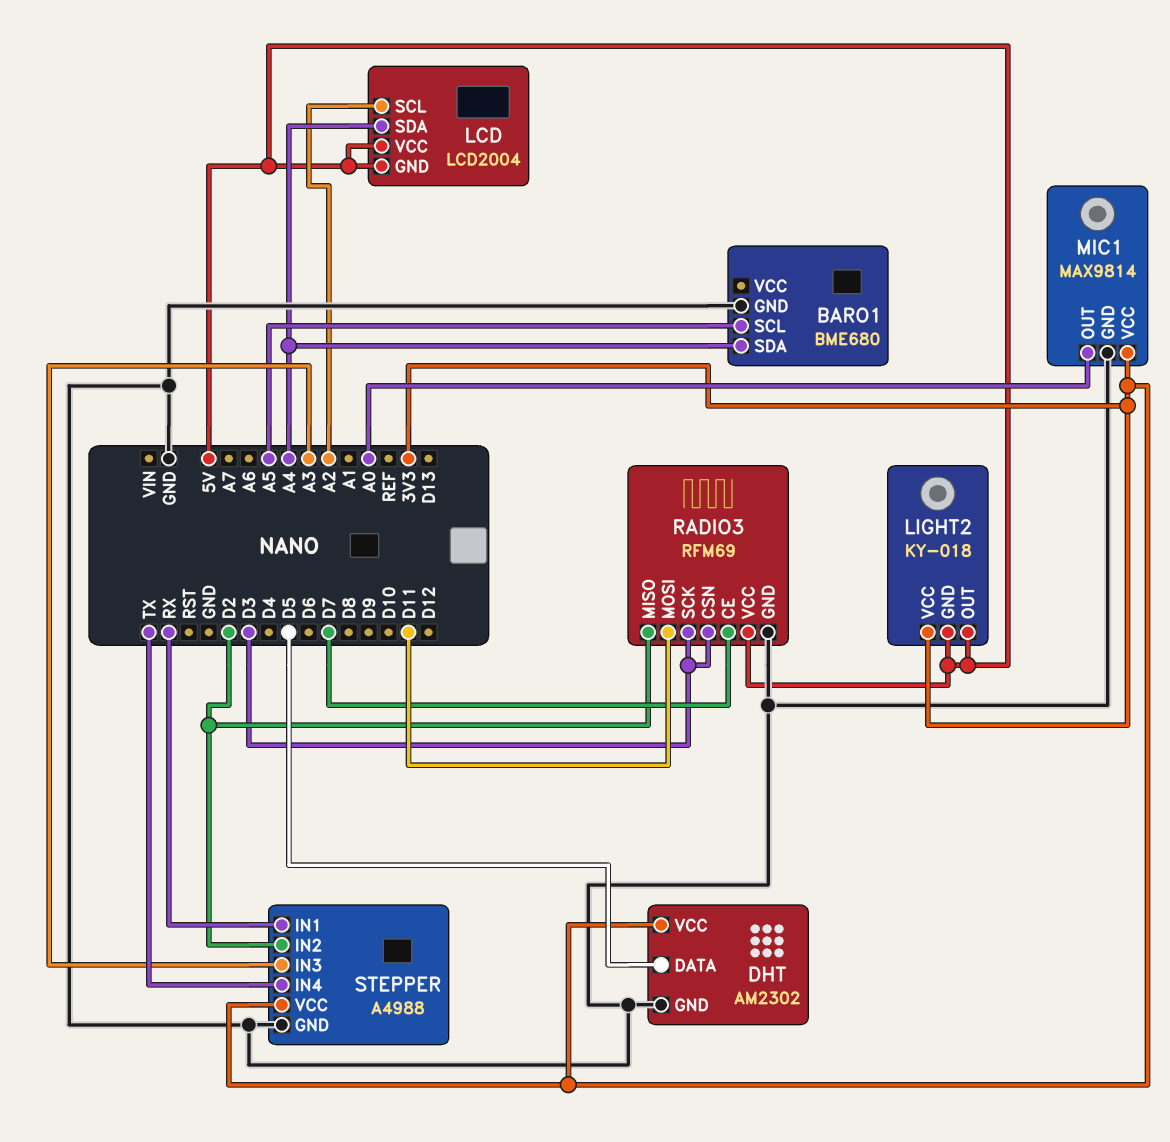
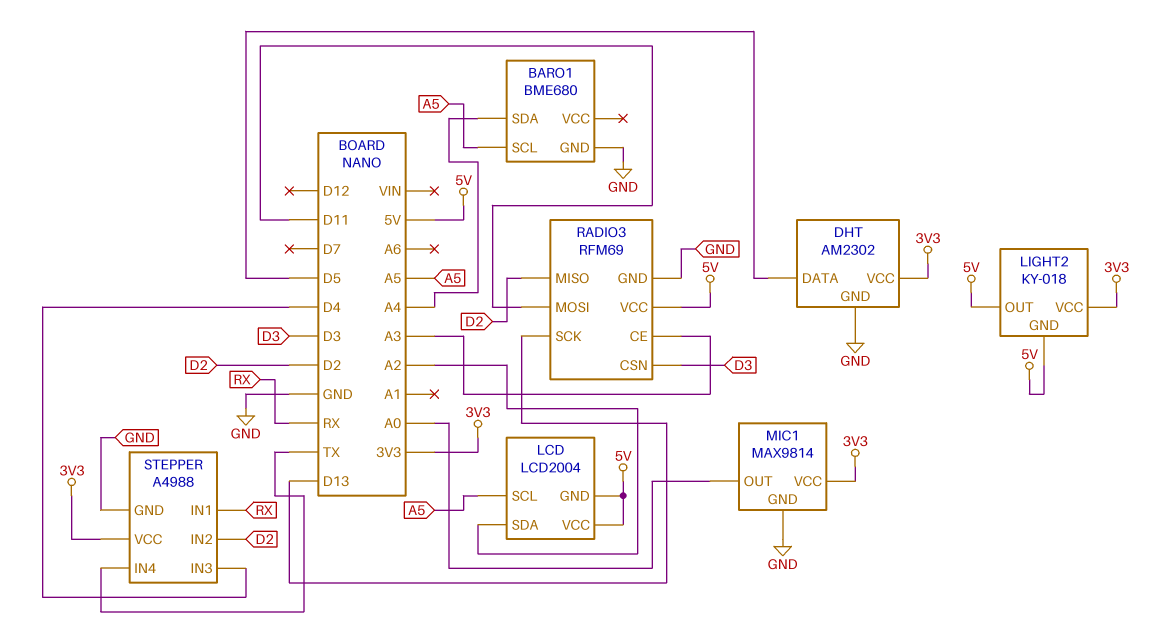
LCD pin SCL: A2 -> A5
LCD pin SDA: A4 -> A2
RADIO3 pin CE: D7 -> A3
RADIO3 pin SCK: D3 -> D13
STEPPER pin IN3: A3 -> D4

